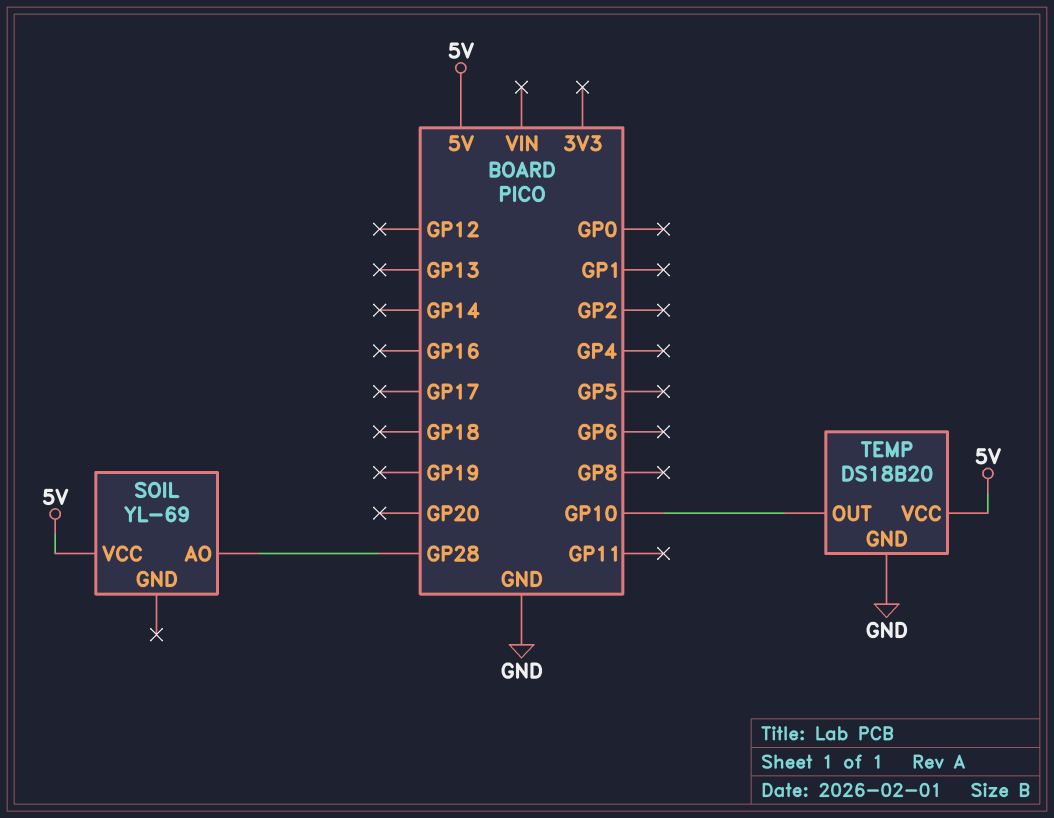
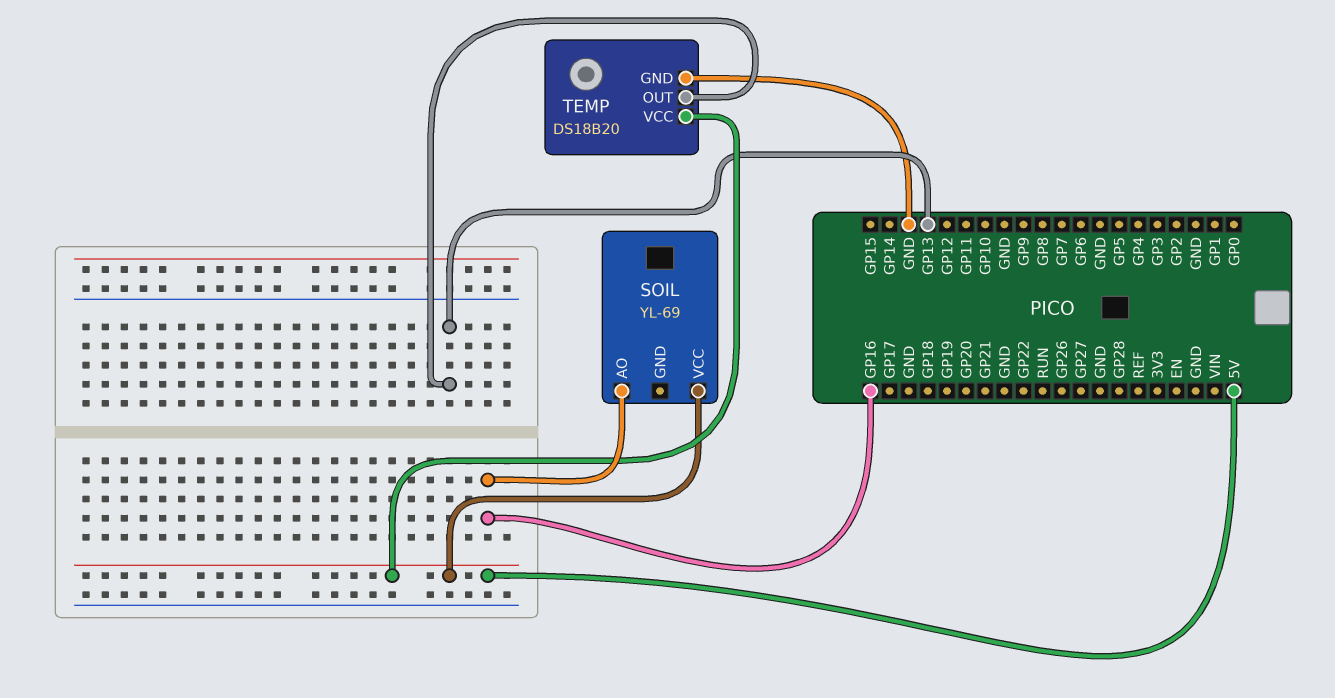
SOIL pin AO: GP28 -> GP16
TEMP pin OUT: GP10 -> GP13

